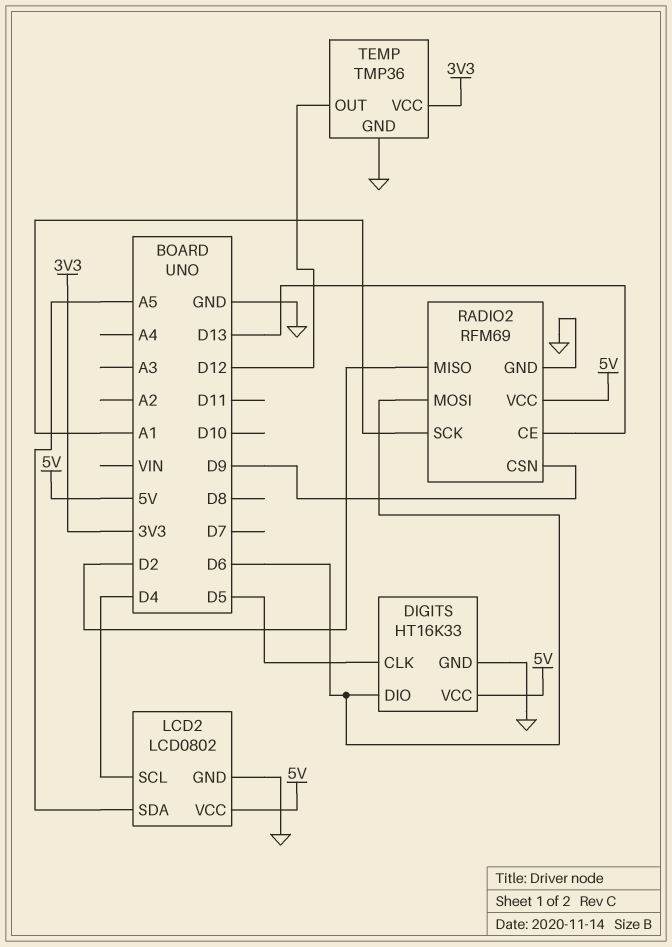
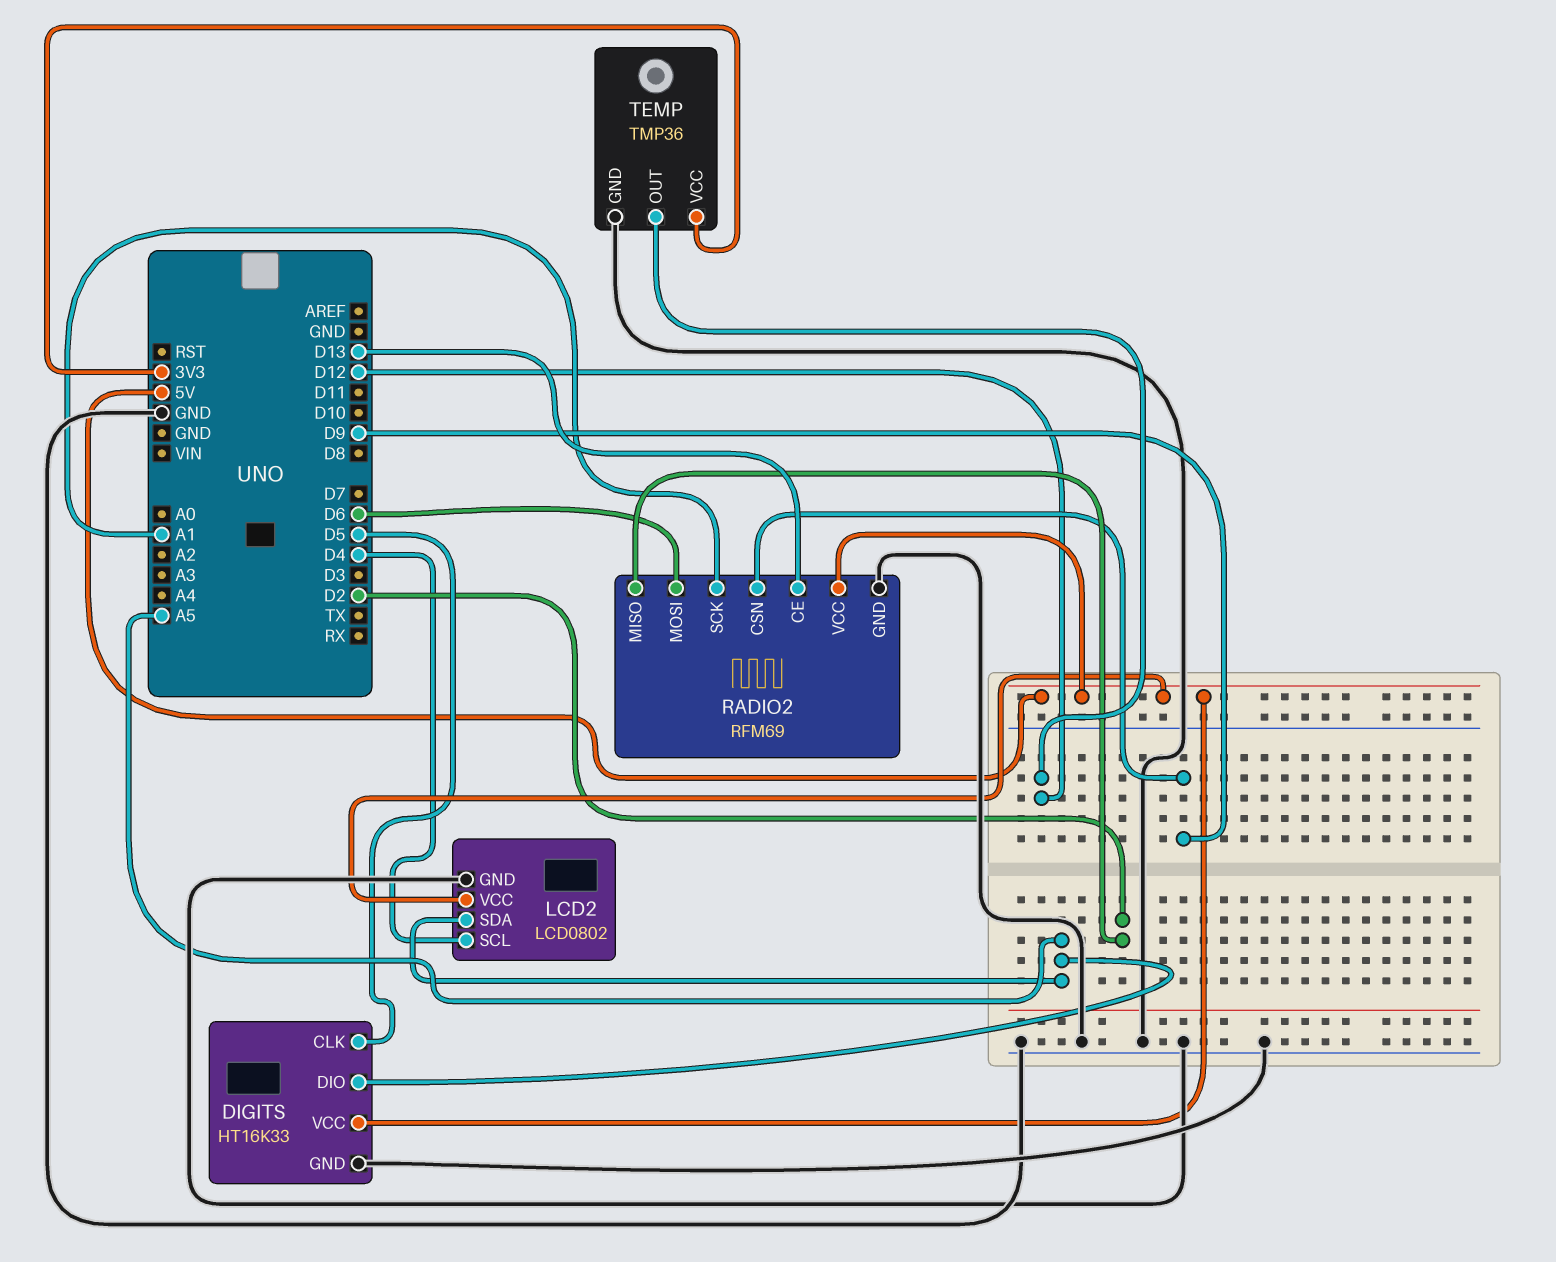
DIGITS pin DIO: D6 -> A5

